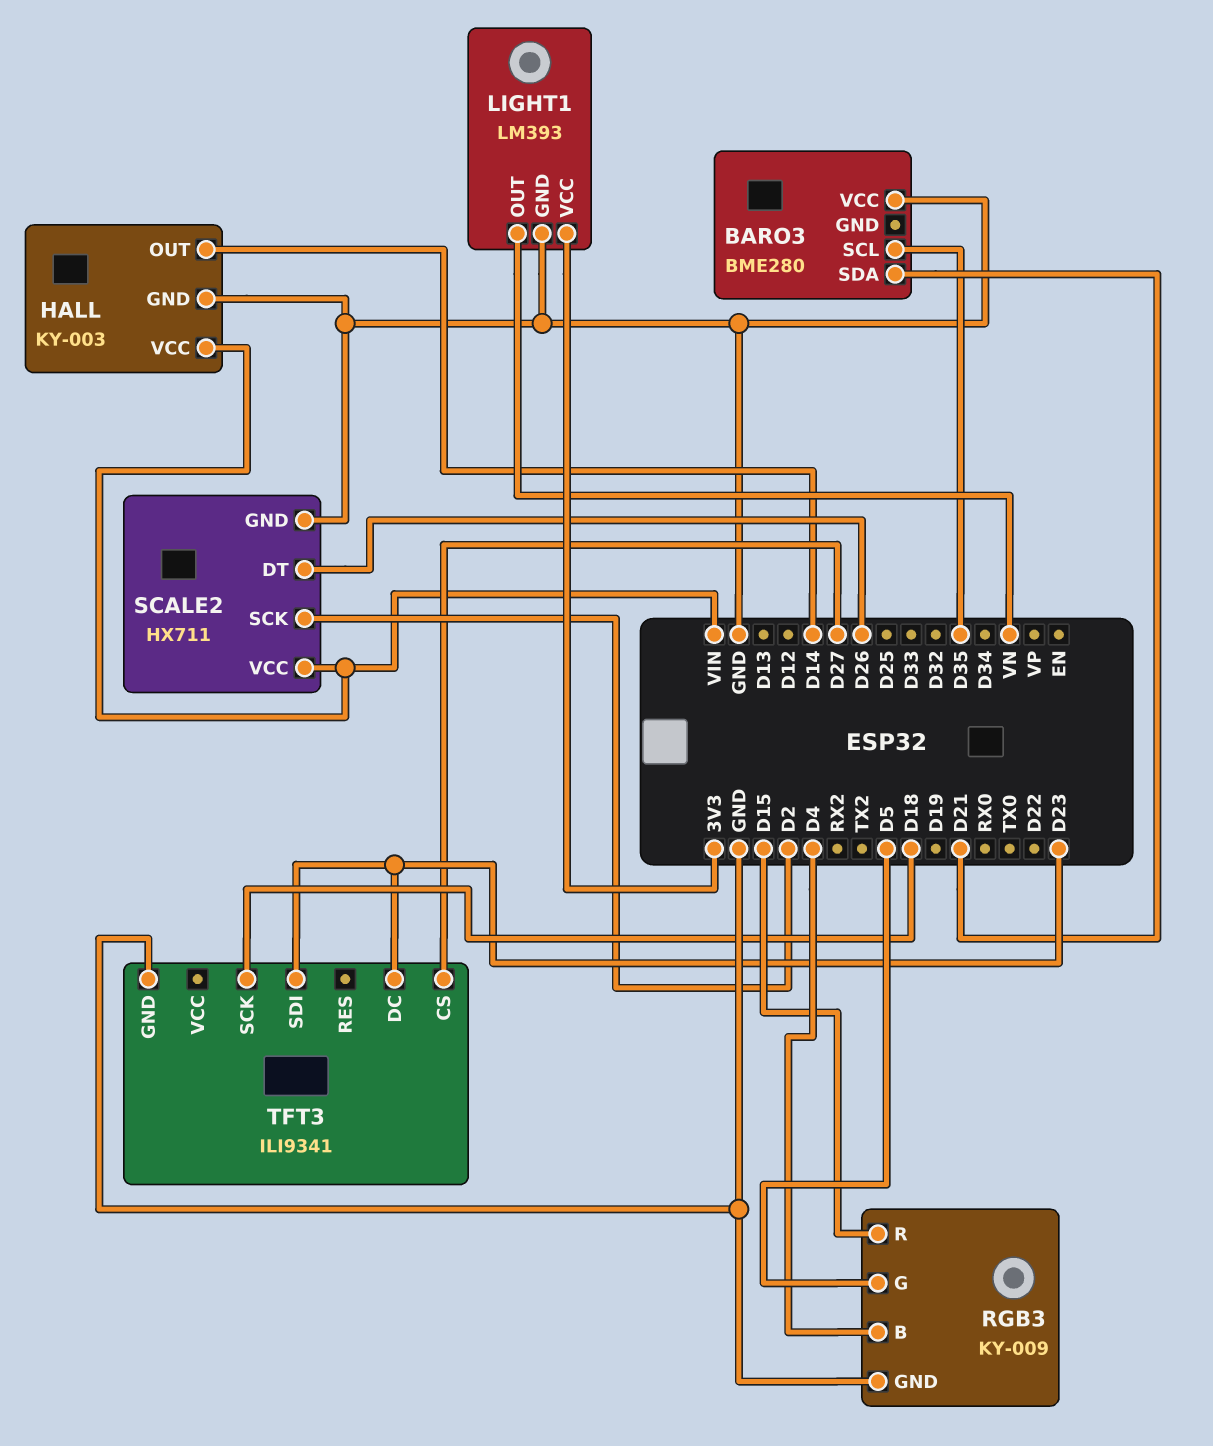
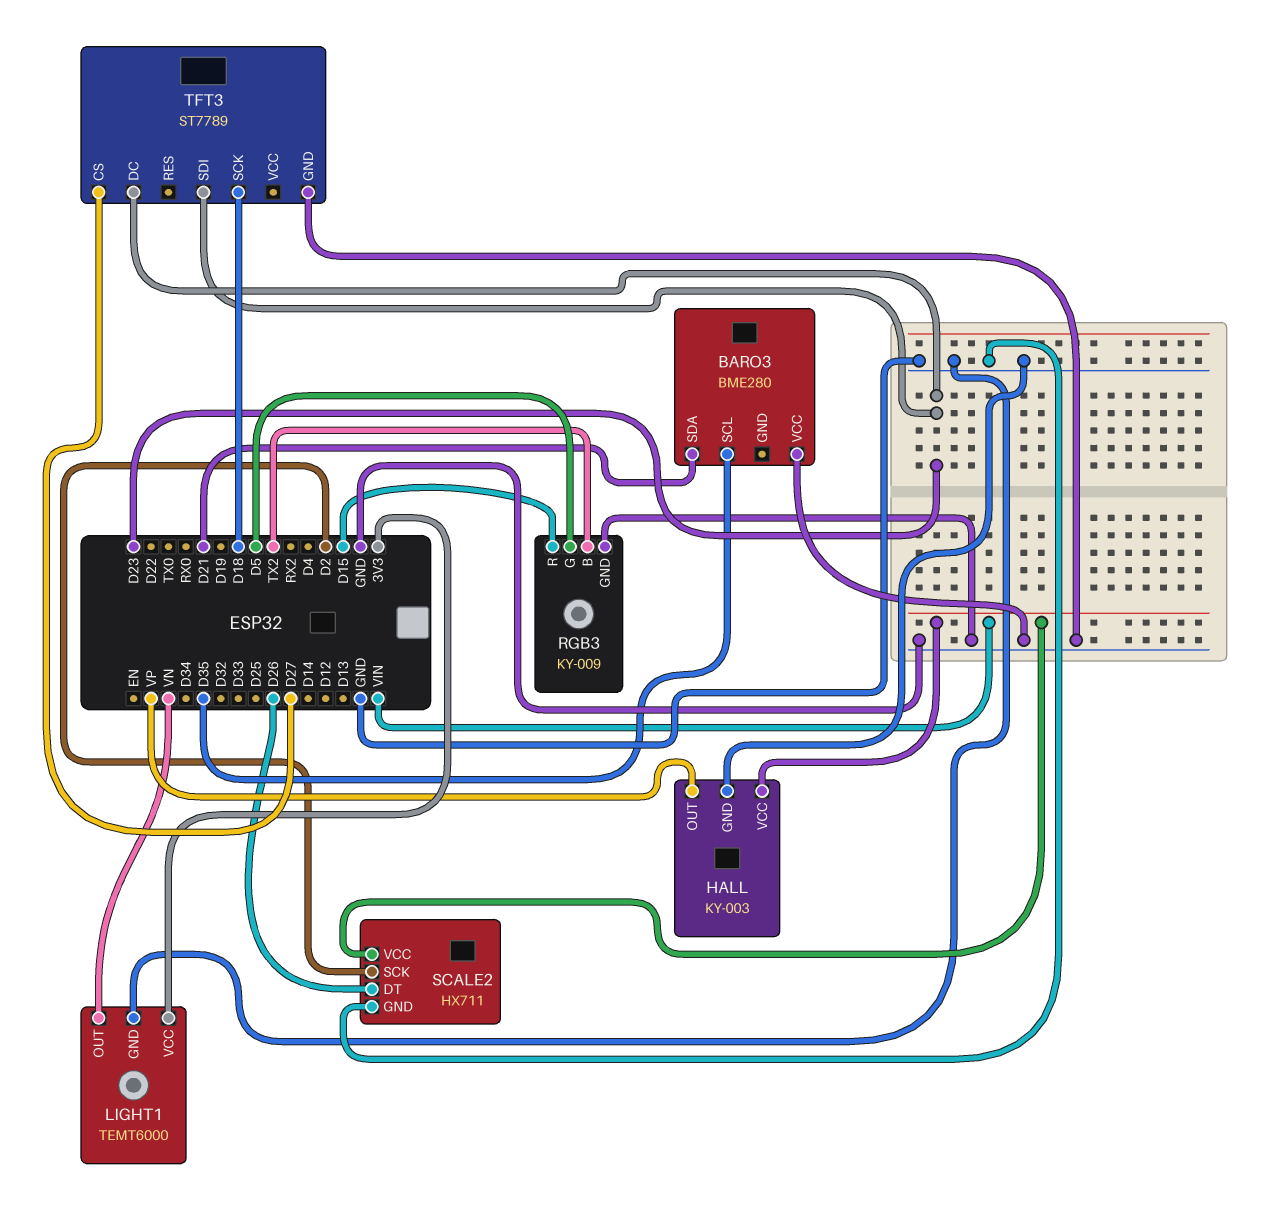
HALL pin OUT: D14 -> VP
LIGHT1: LM393 -> TEMT6000
RGB3 pin B: D4 -> TX2
TFT3: ILI9341 -> ST7789

